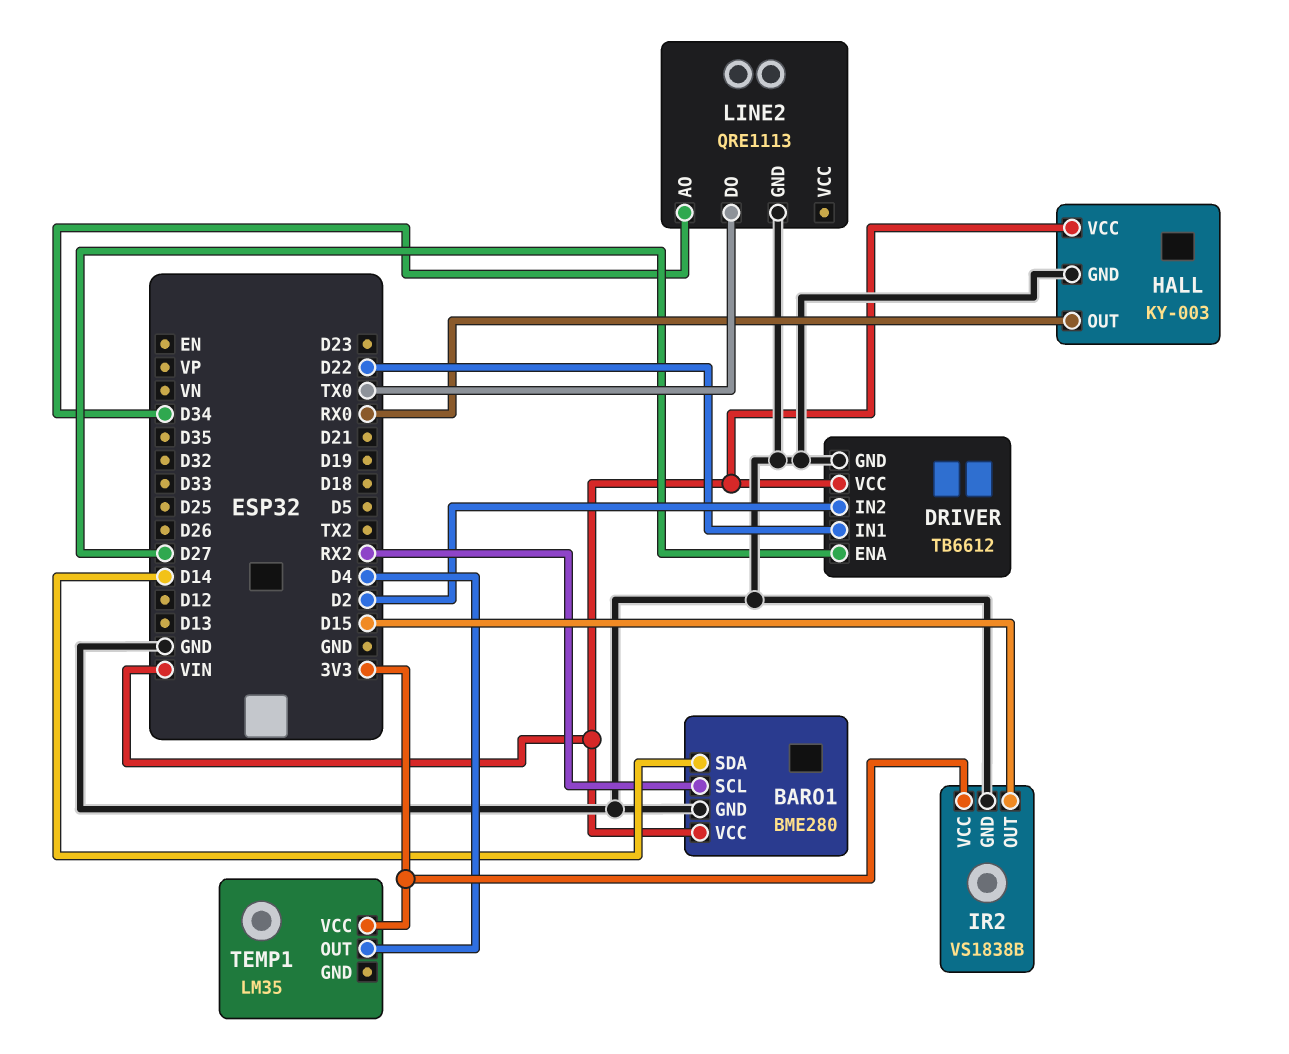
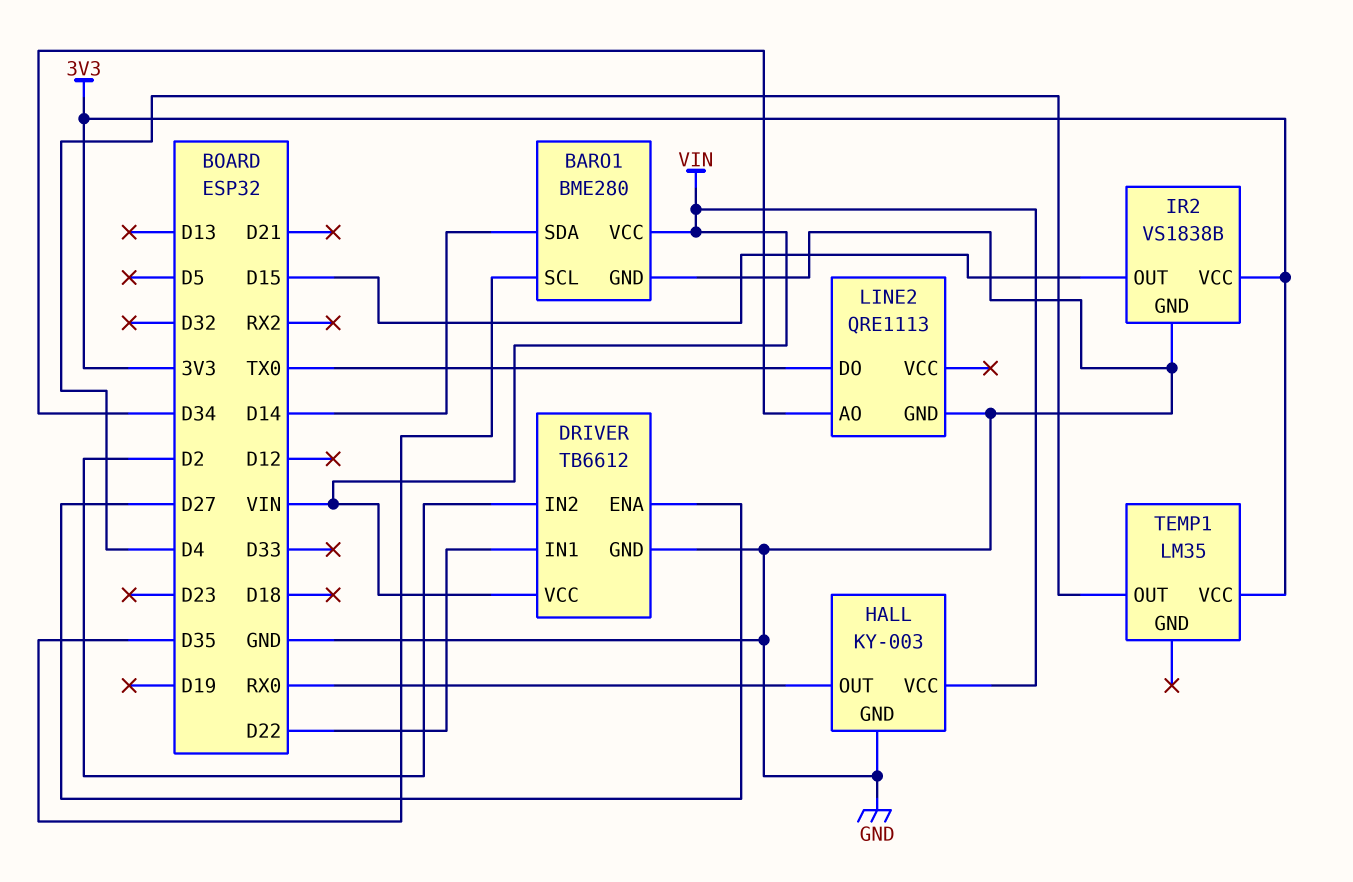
BARO1 pin SCL: RX2 -> D35

